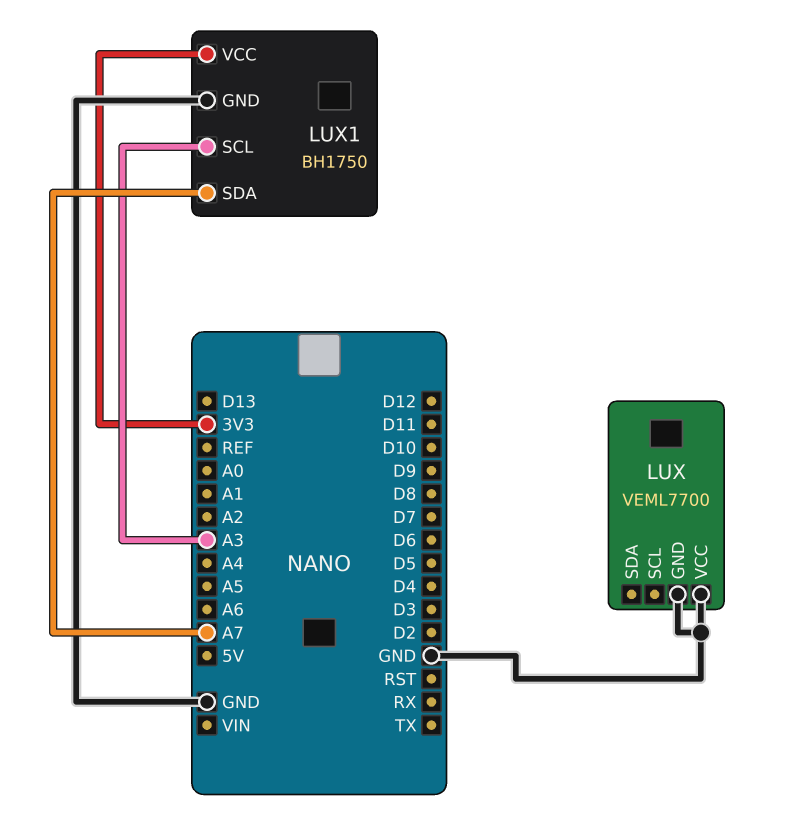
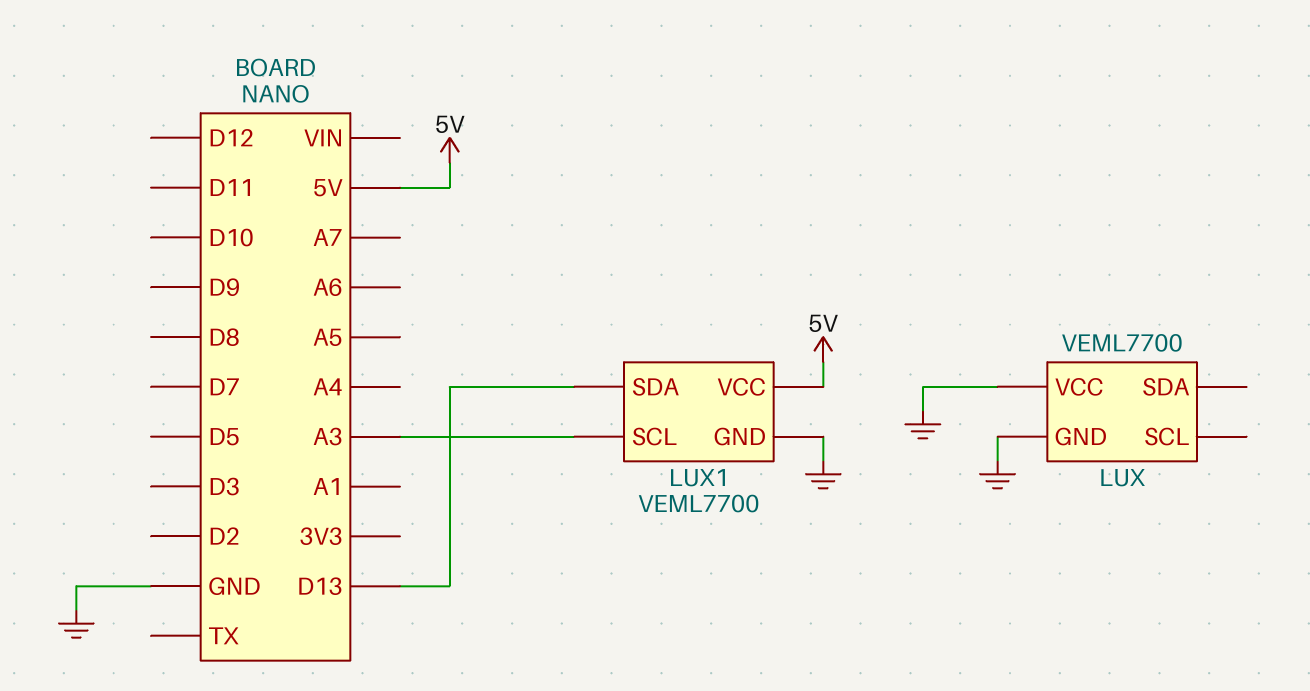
LUX1: BH1750 -> VEML7700
LUX1 pin SDA: A7 -> D13
LUX1 pin VCC: 3V3 -> 5V

